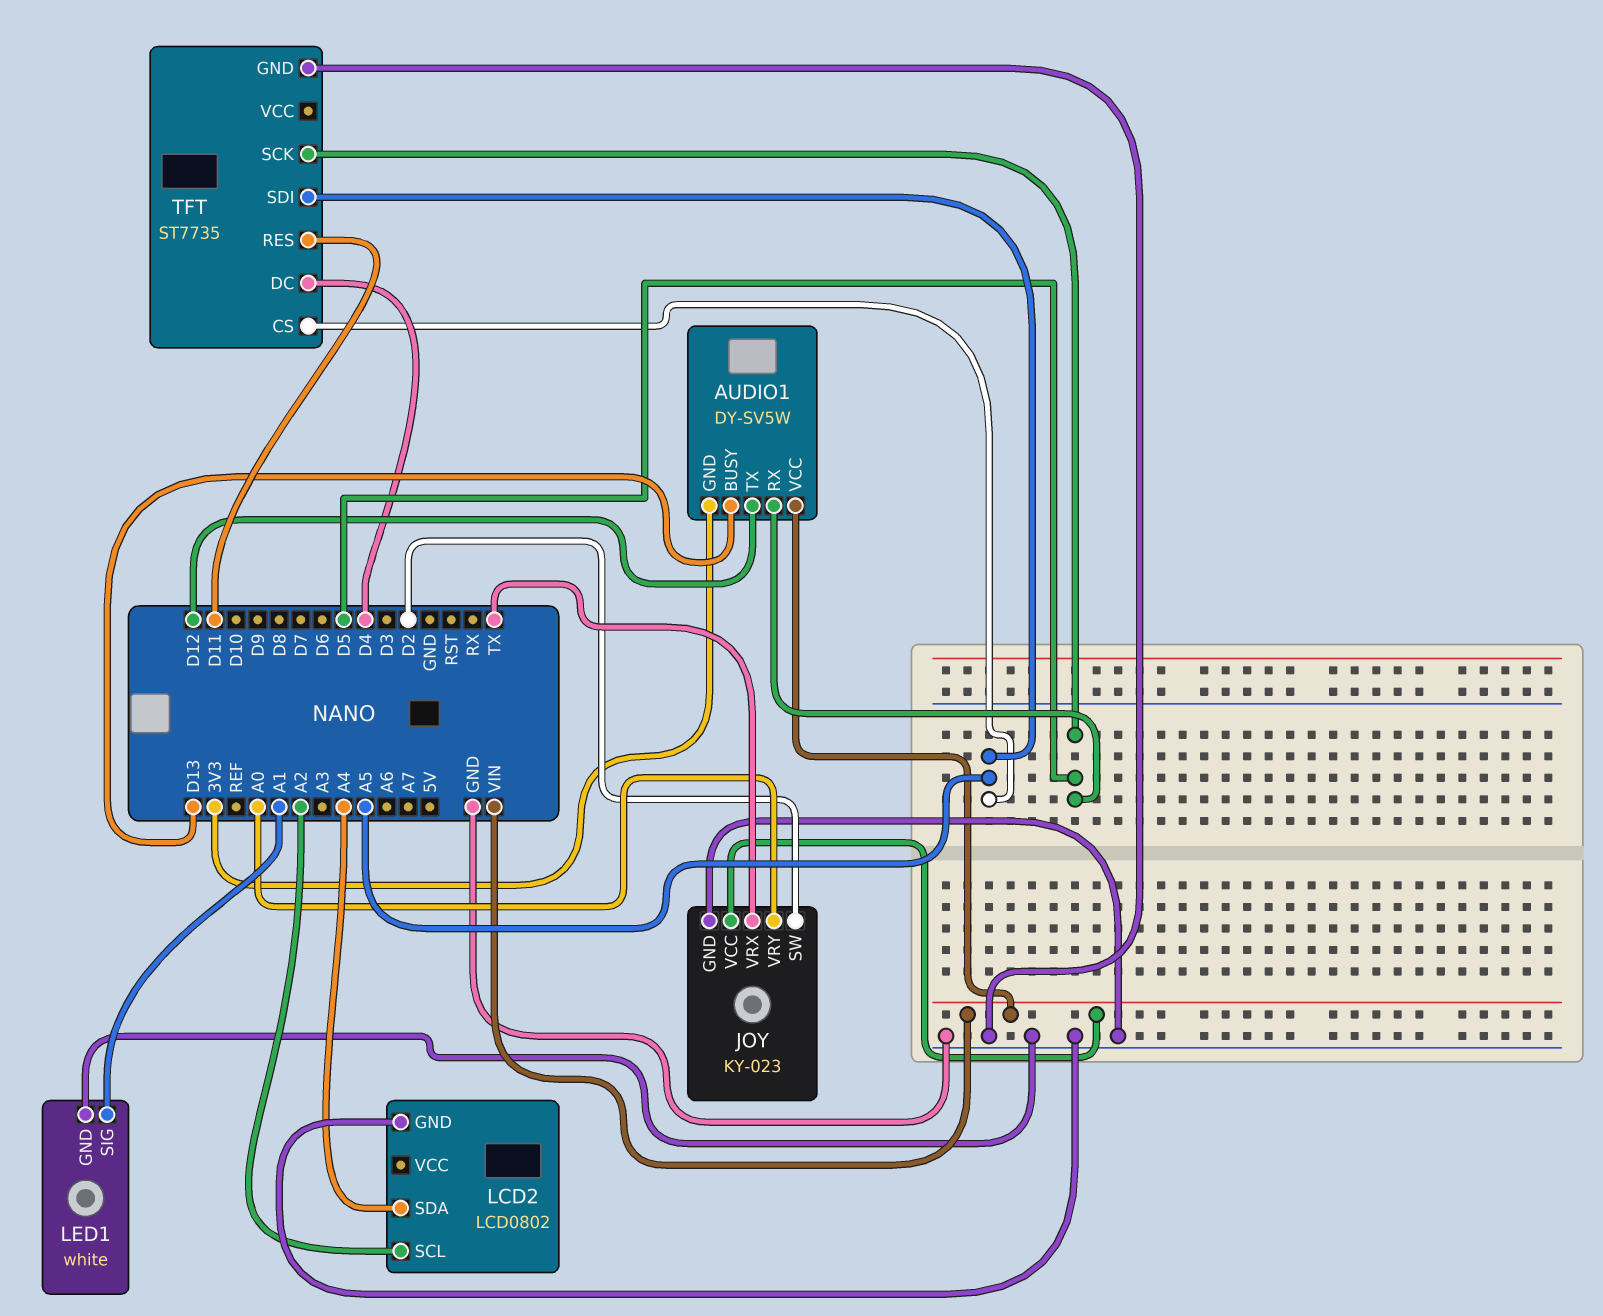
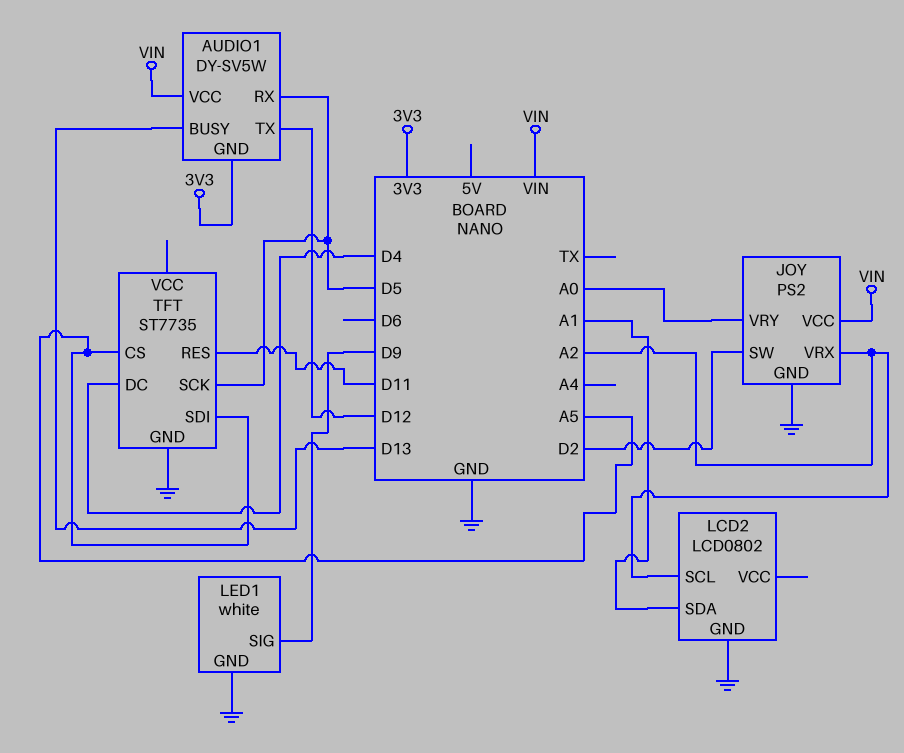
JOY: KY-023 -> PS2
JOY pin VRX: TX -> A2
LCD2 pin SDA: A4 -> A1
LED1 pin SIG: A1 -> D9

